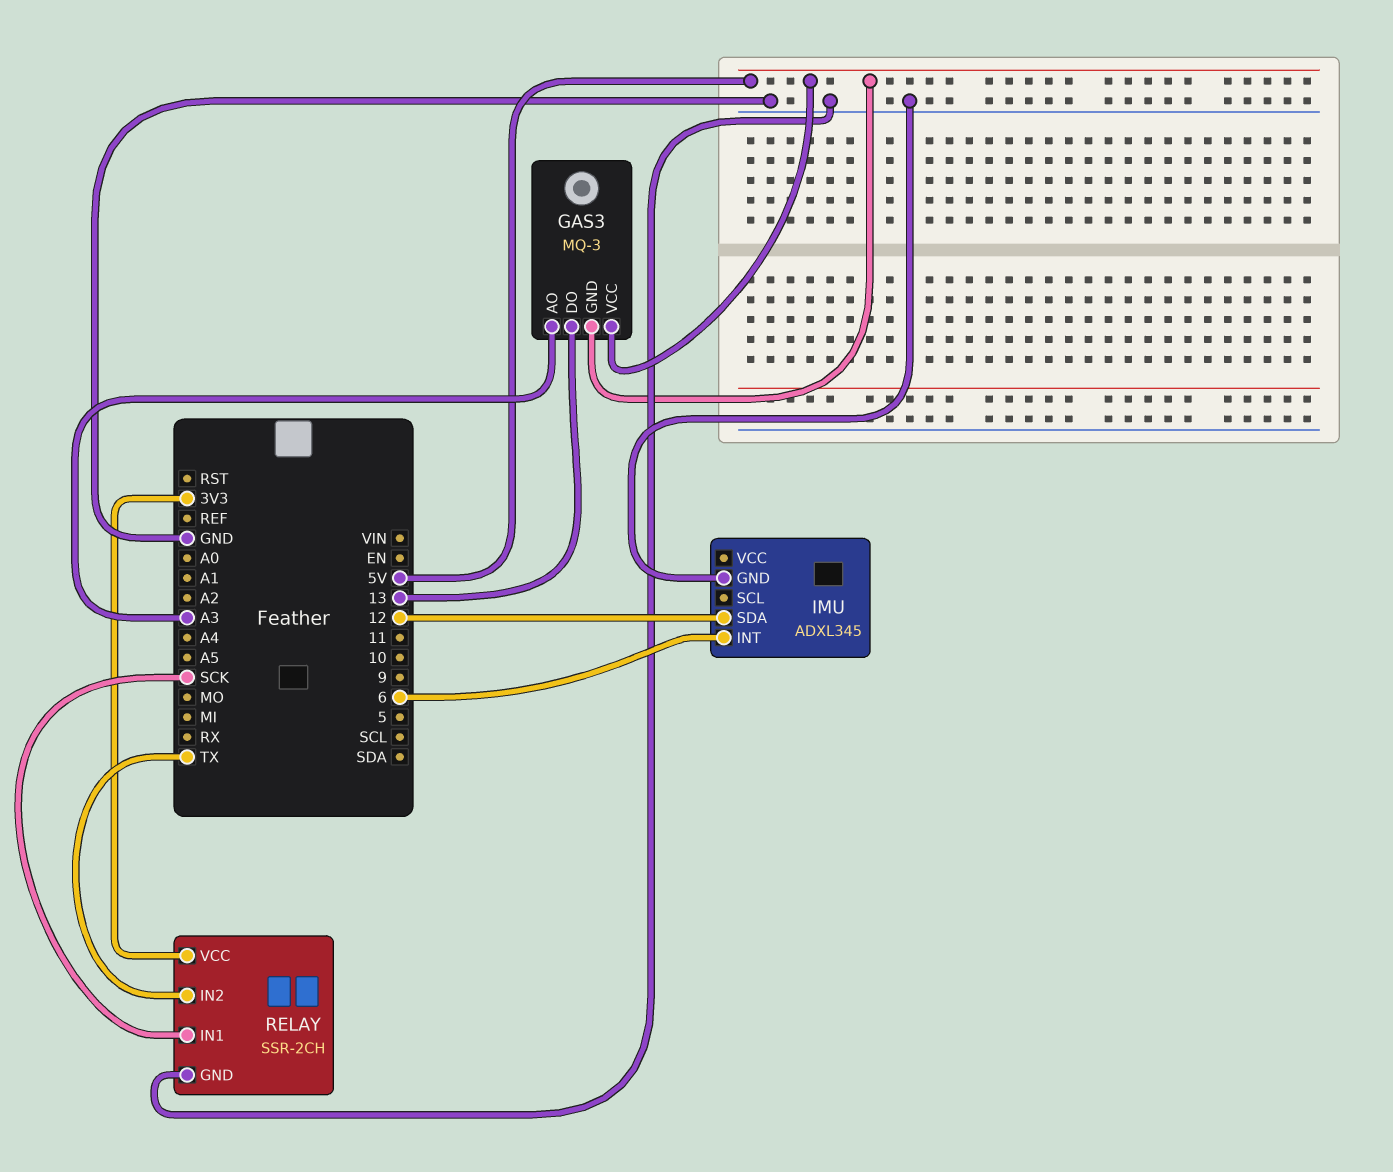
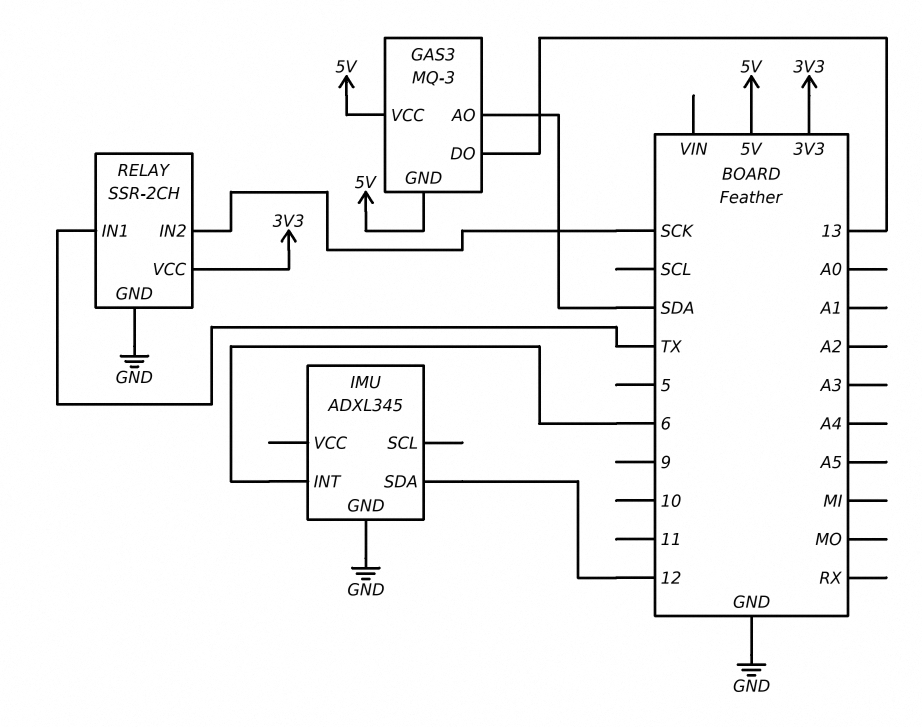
GAS3 pin AO: A3 -> SDA
RELAY pin IN1: SCK -> TX
RELAY pin IN2: TX -> SCK

